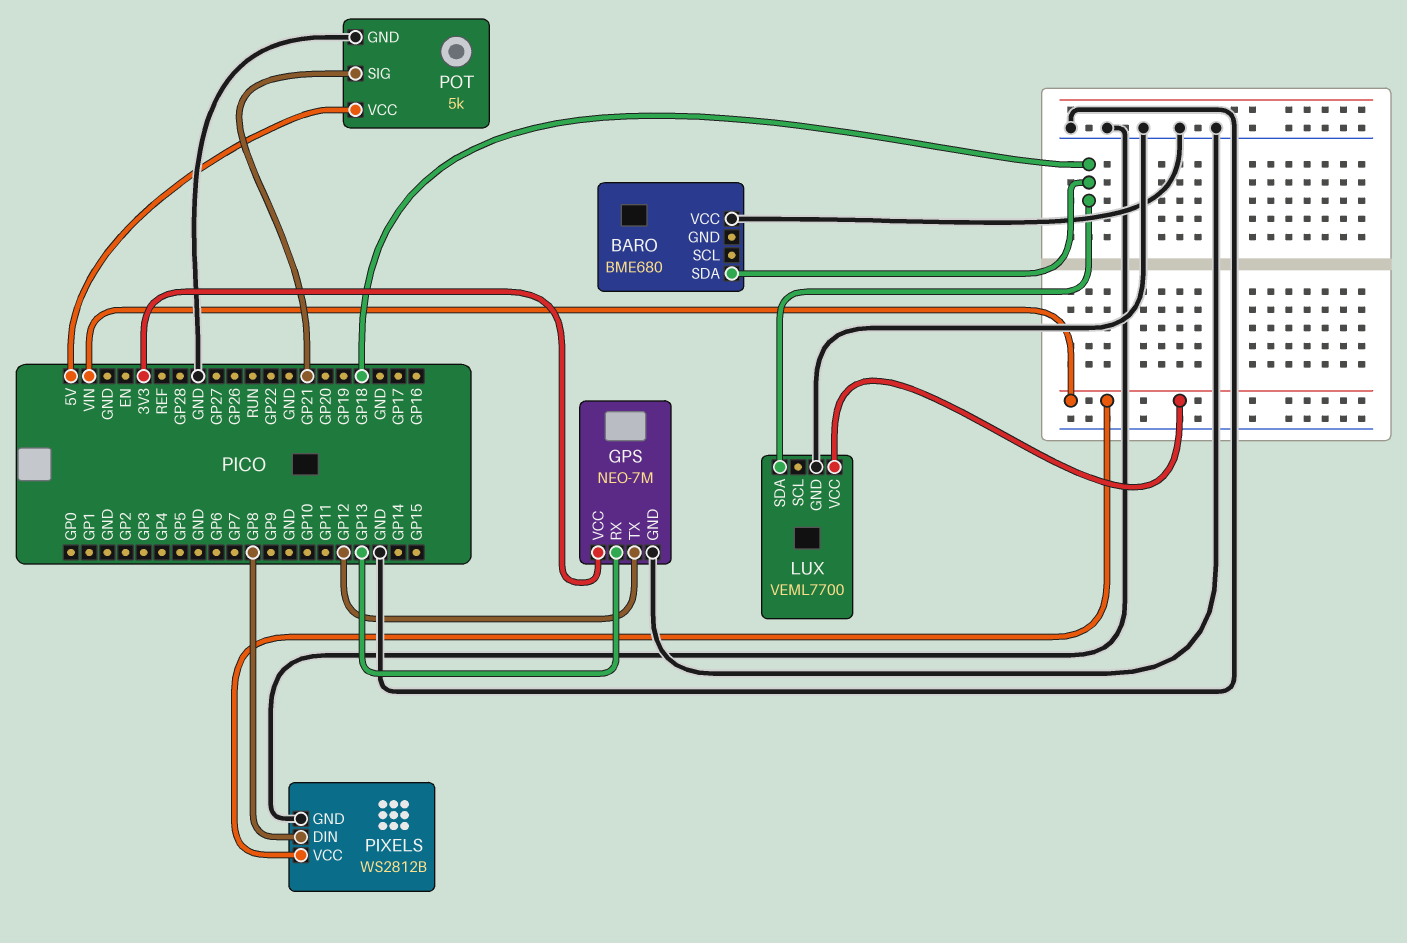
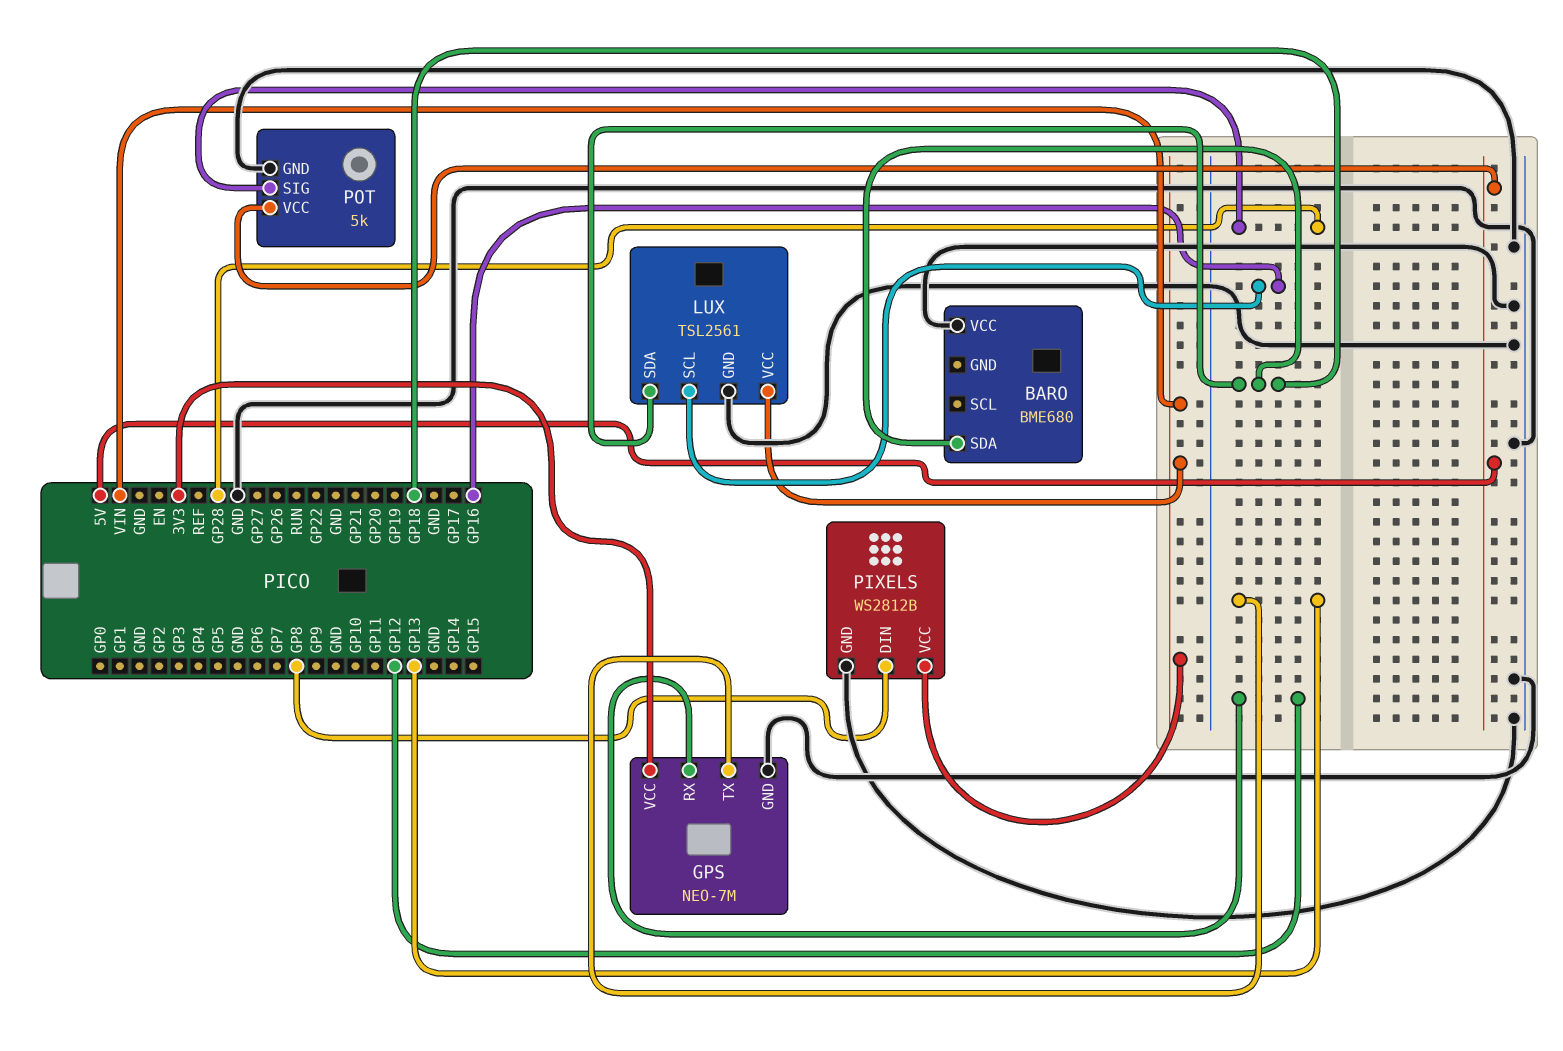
GPS pin RX: GP13 -> GP12
GPS pin TX: GP12 -> GP13
LUX: VEML7700 -> TSL2561
LUX pin SCL: none -> GP16
POT pin SIG: GP21 -> GP28

